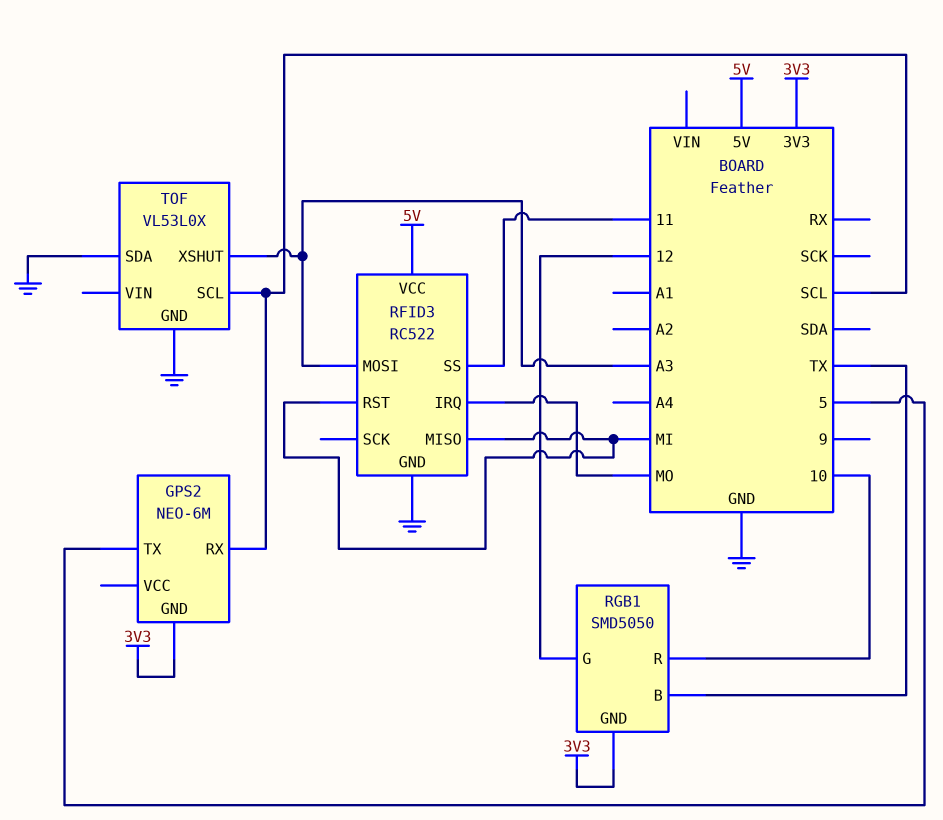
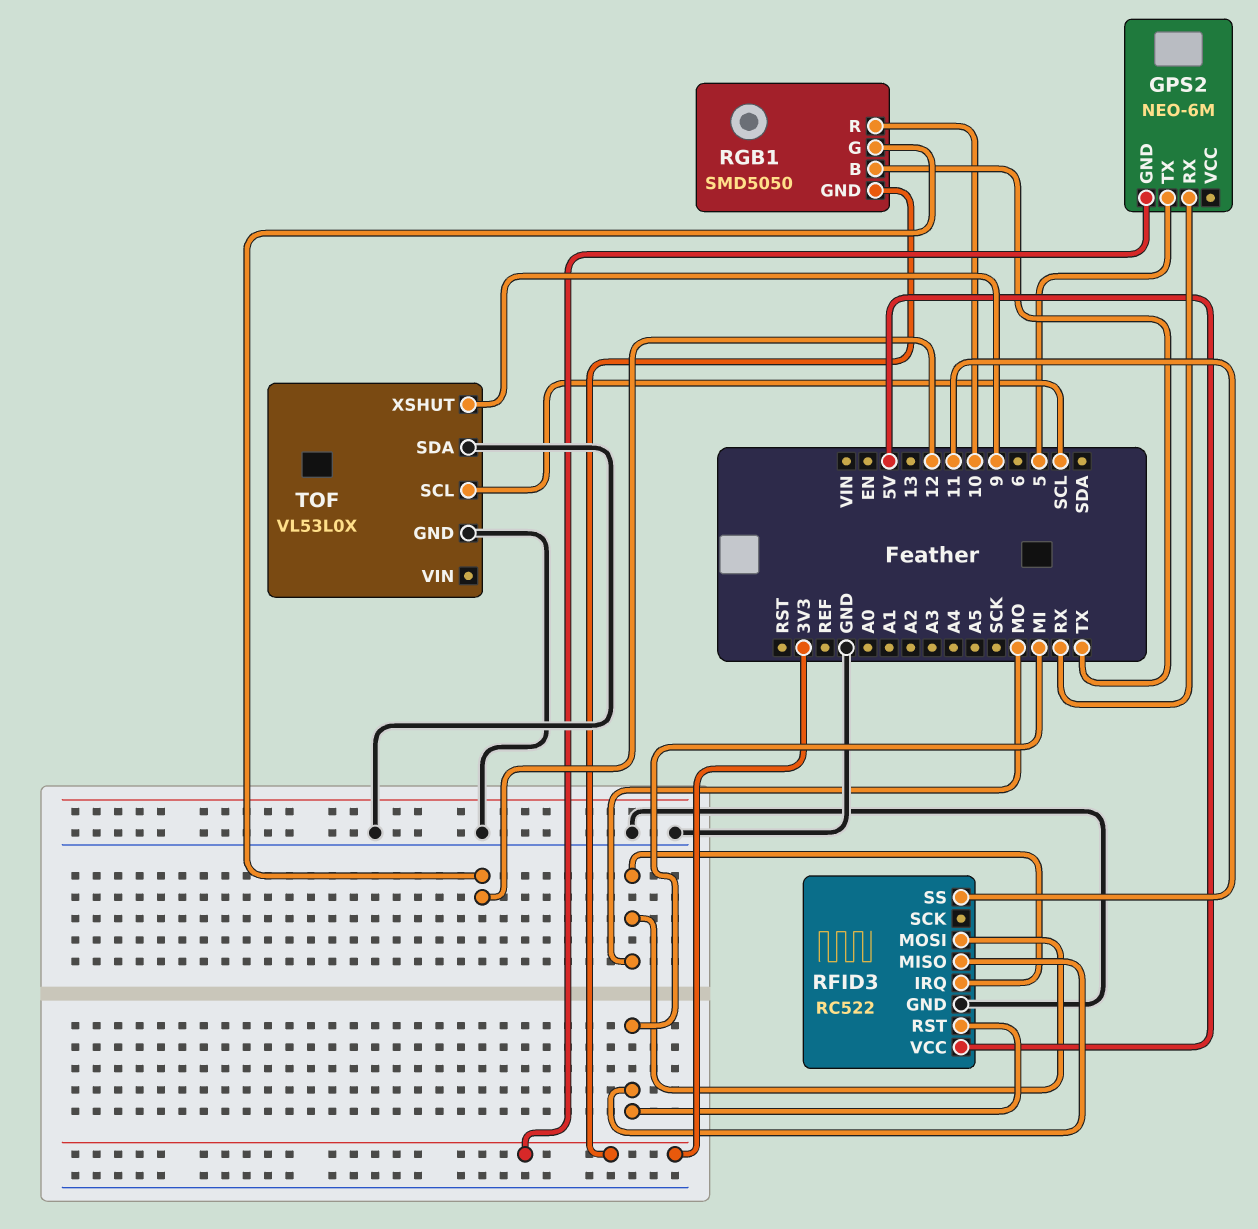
GPS2 pin RX: SCL -> RX
RFID3 pin MOSI: A3 -> MO
TOF pin XSHUT: A3 -> 9

